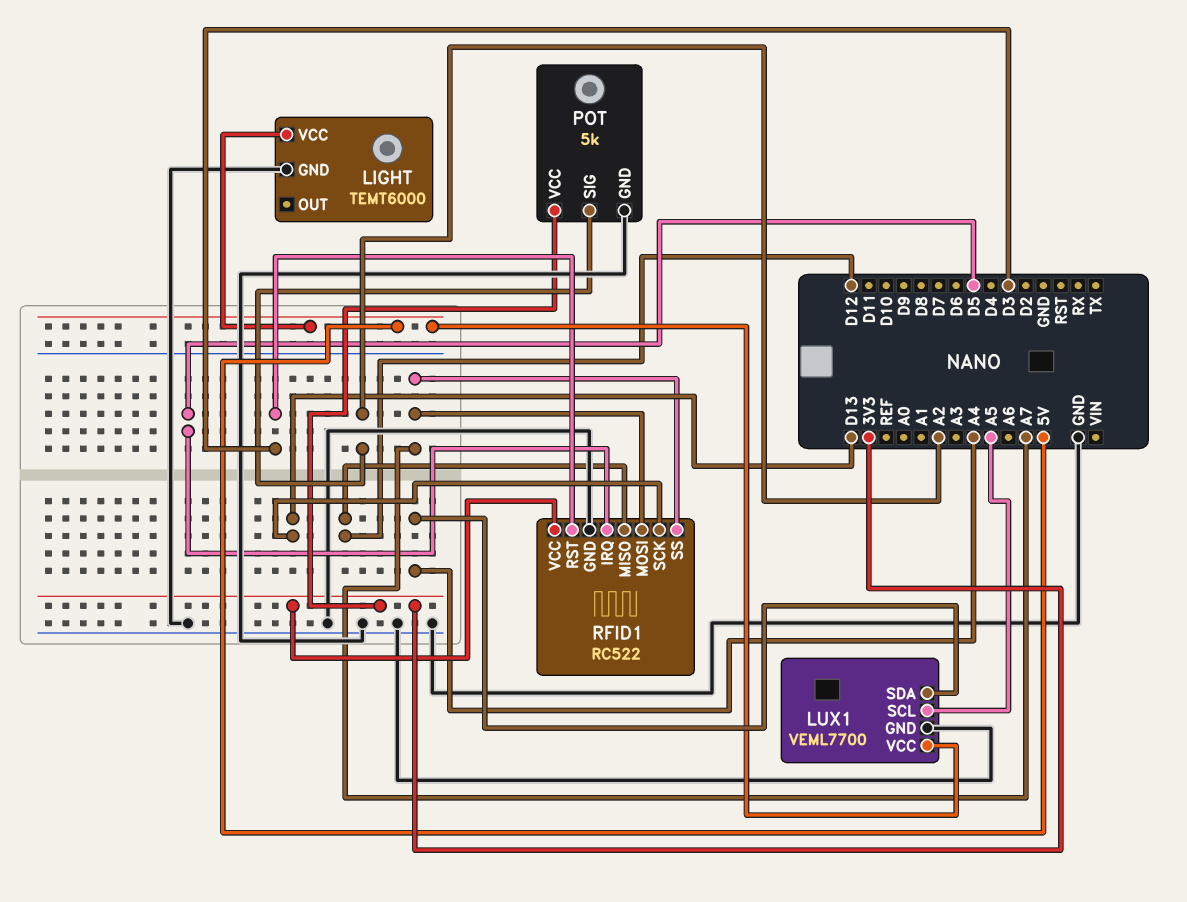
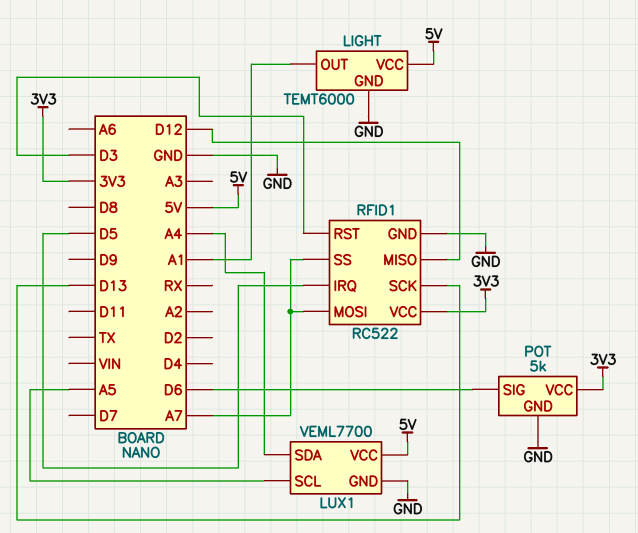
LIGHT pin OUT: none -> A1
POT pin SIG: A2 -> D6

